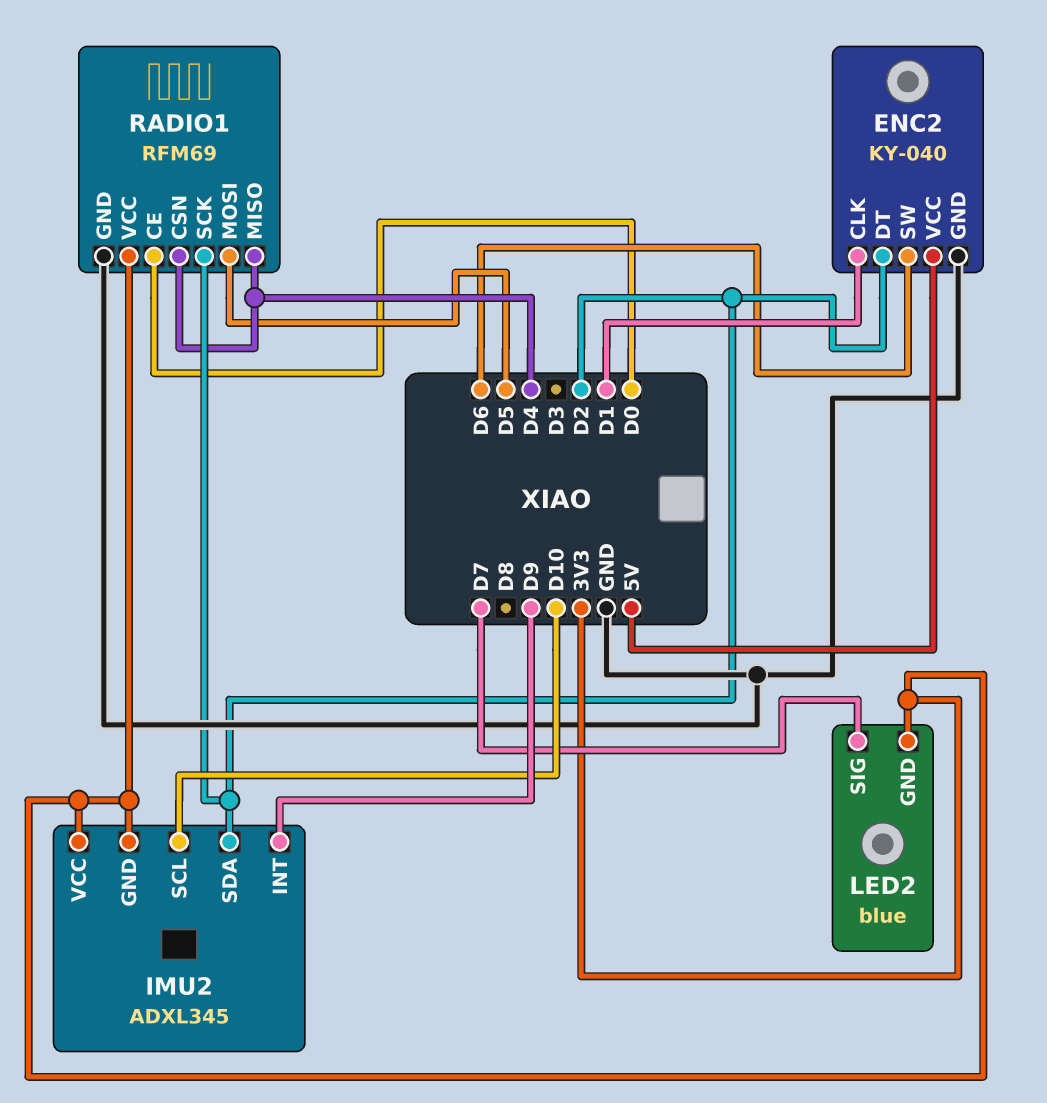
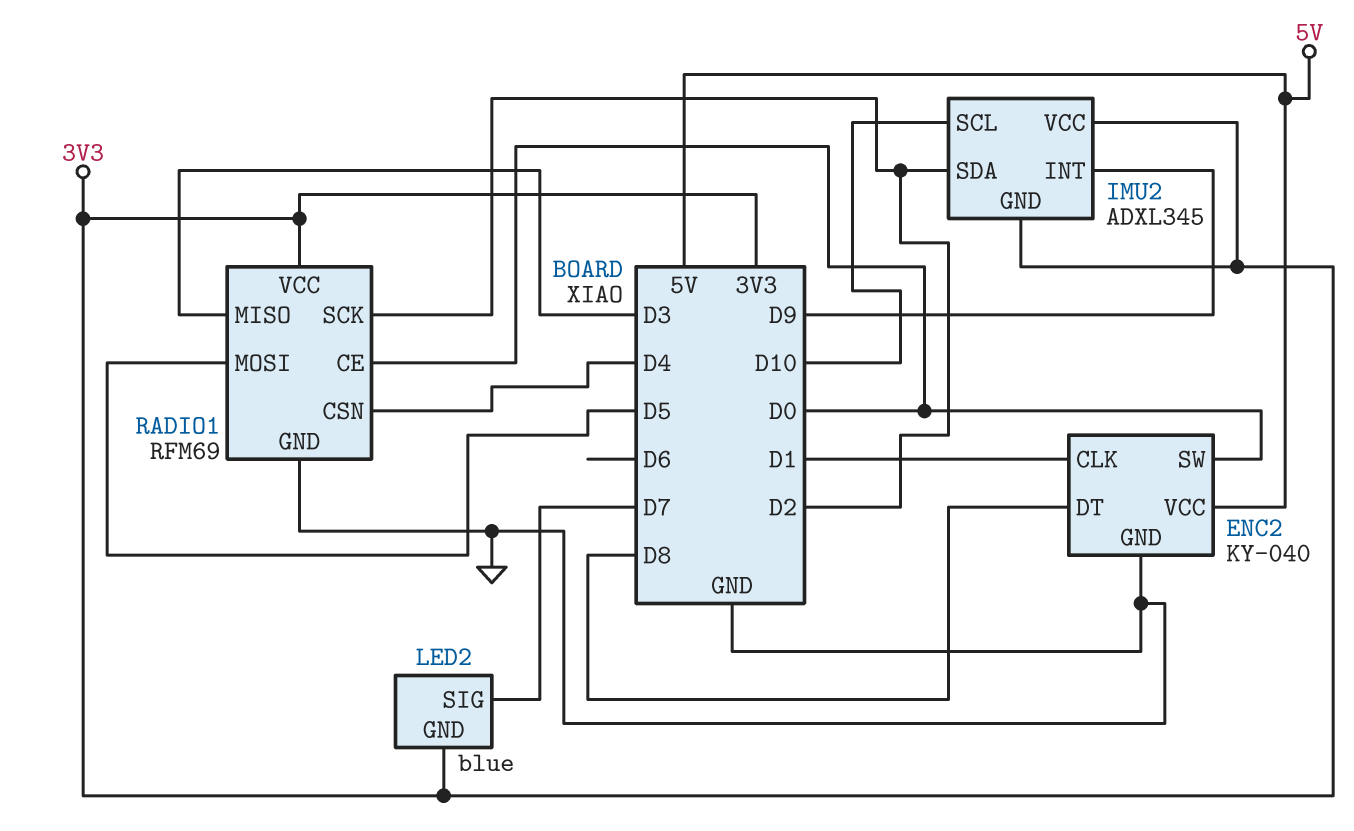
ENC2 pin DT: D2 -> D8
ENC2 pin SW: D6 -> D0
RADIO1 pin MISO: D4 -> D3

